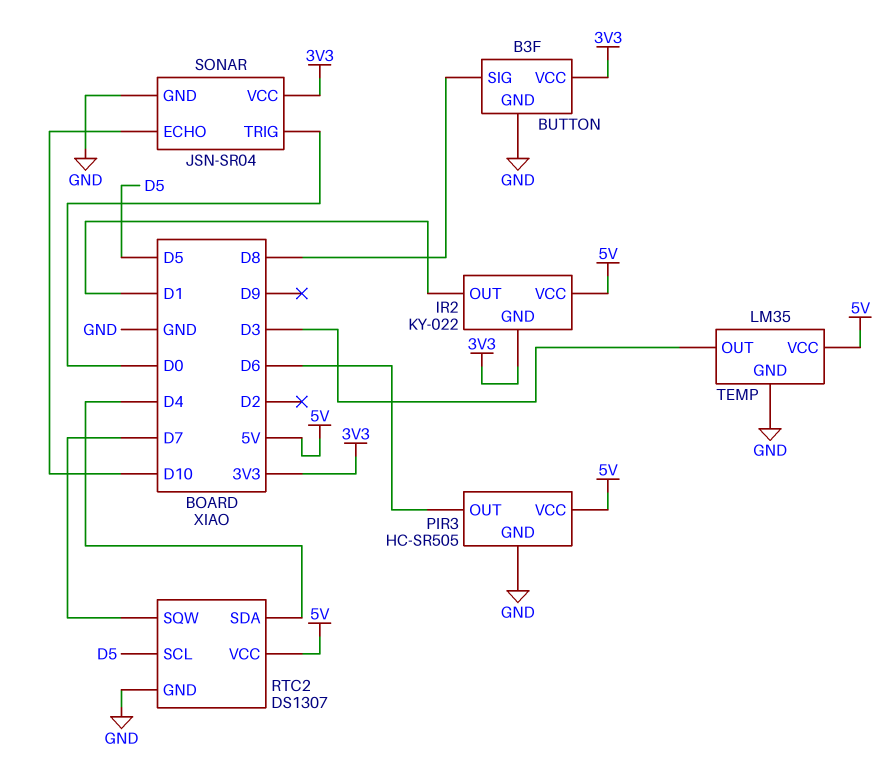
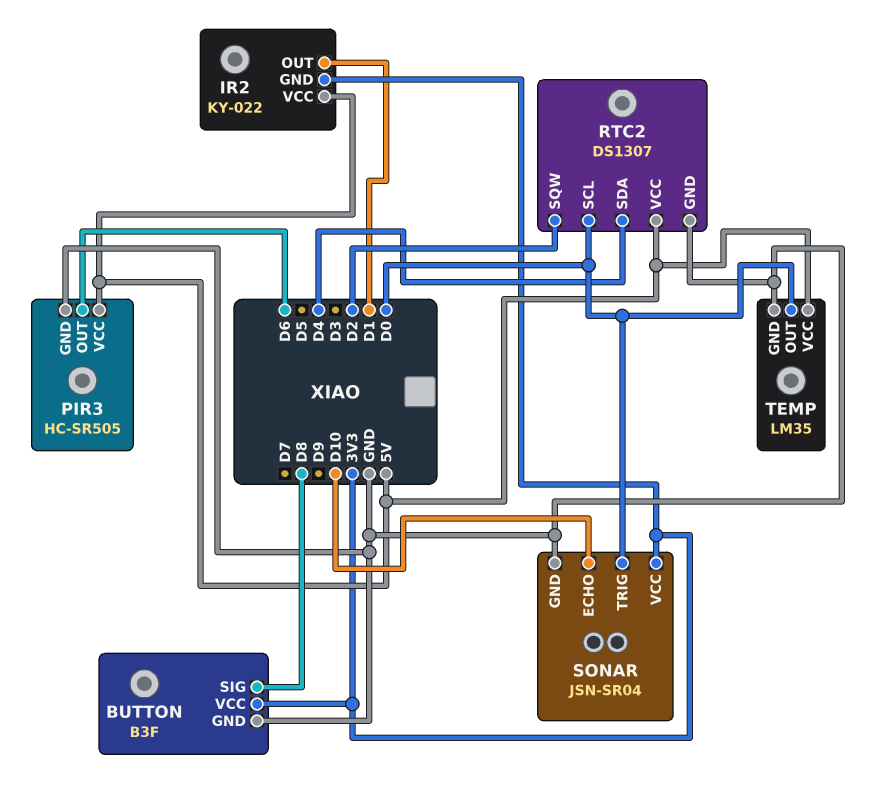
RTC2 pin SCL: D5 -> D0
RTC2 pin SQW: D7 -> D2
TEMP pin OUT: D3 -> D0

